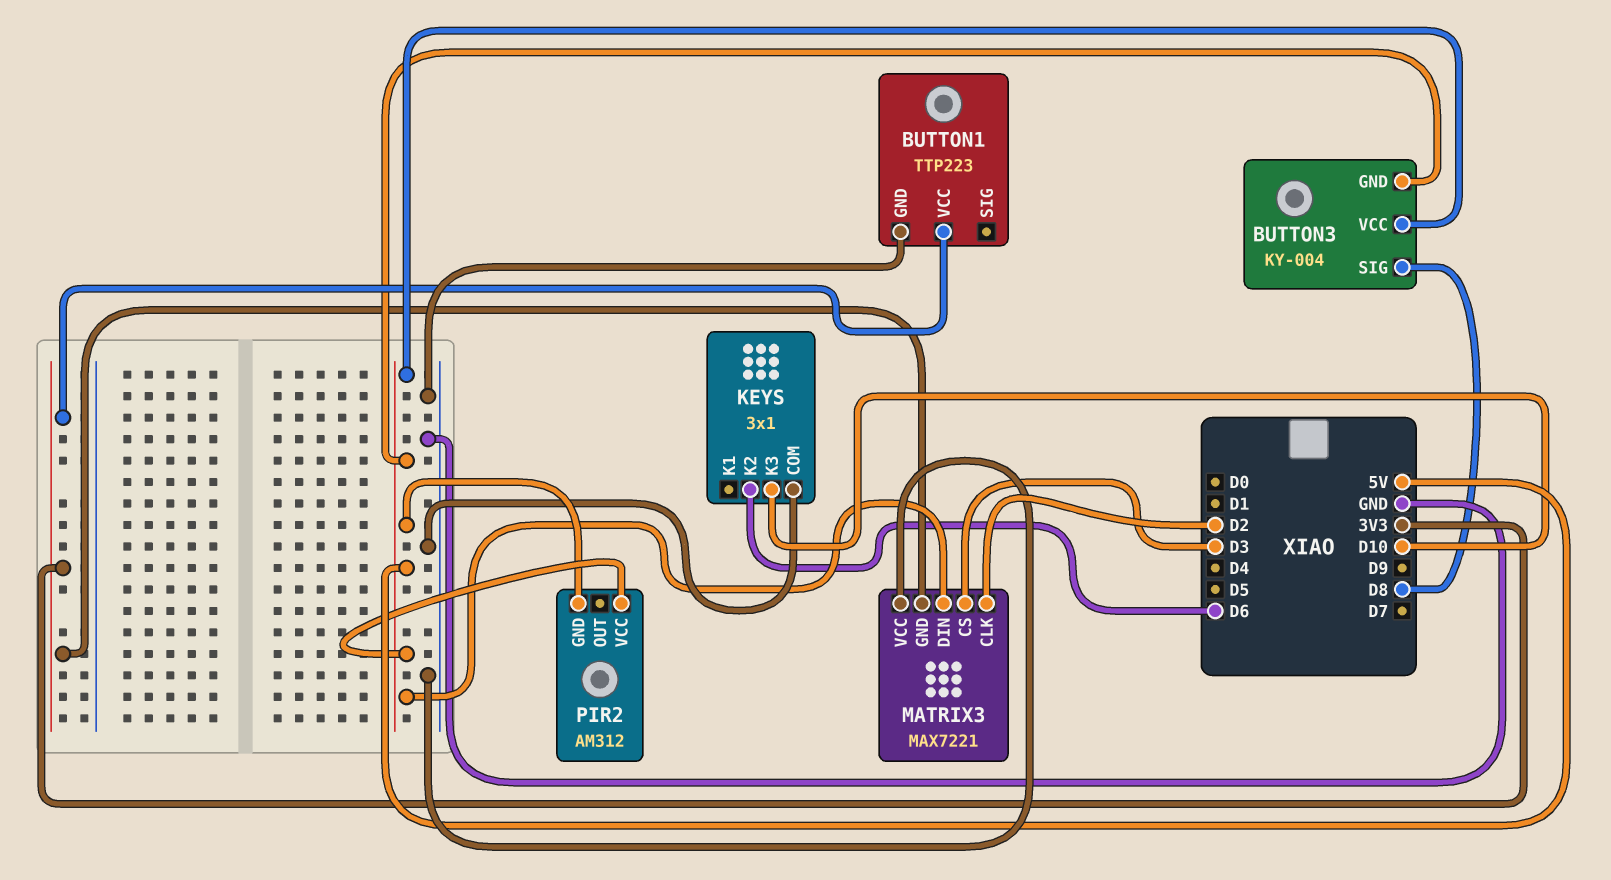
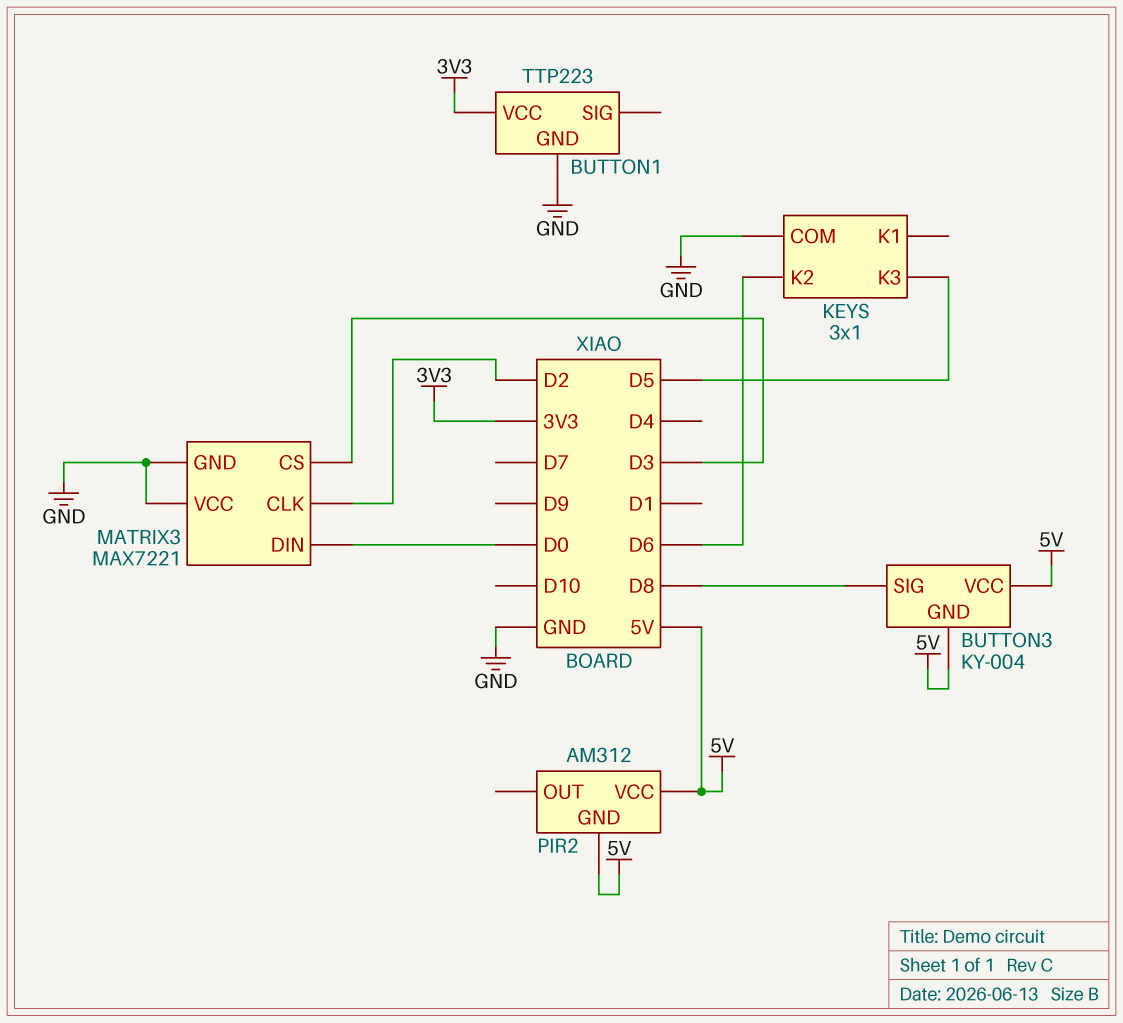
KEYS pin K3: D10 -> D5
MATRIX3 pin DIN: 5V -> D0
MATRIX3 pin GND: 3V3 -> GND

